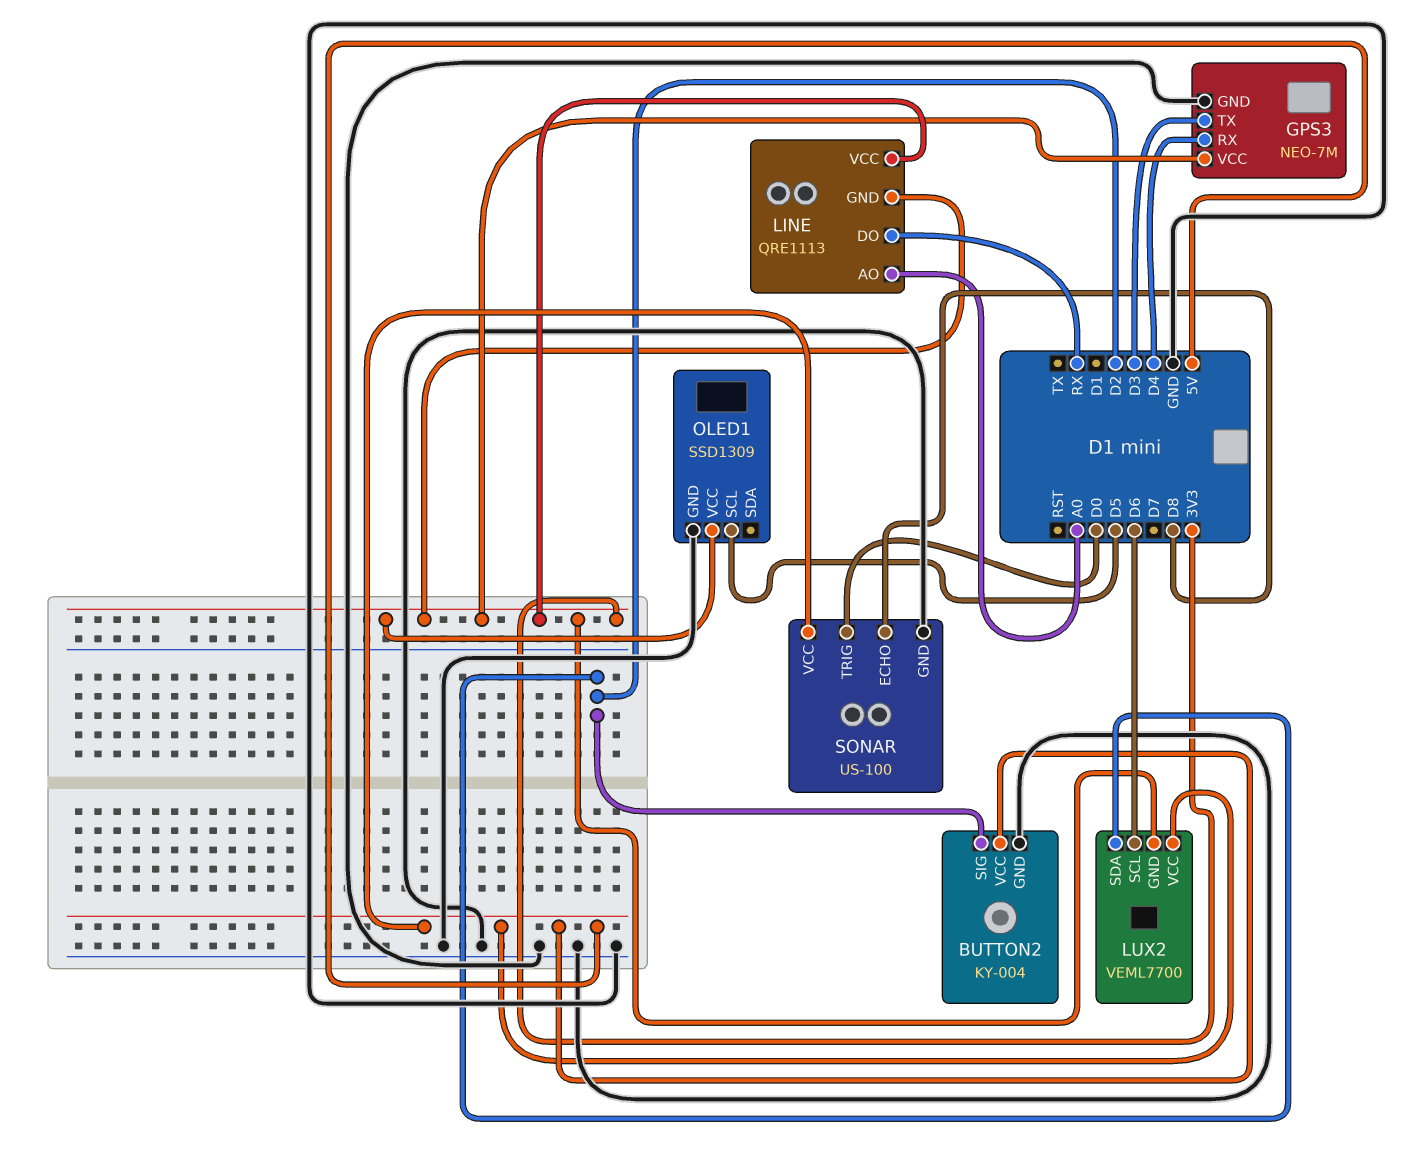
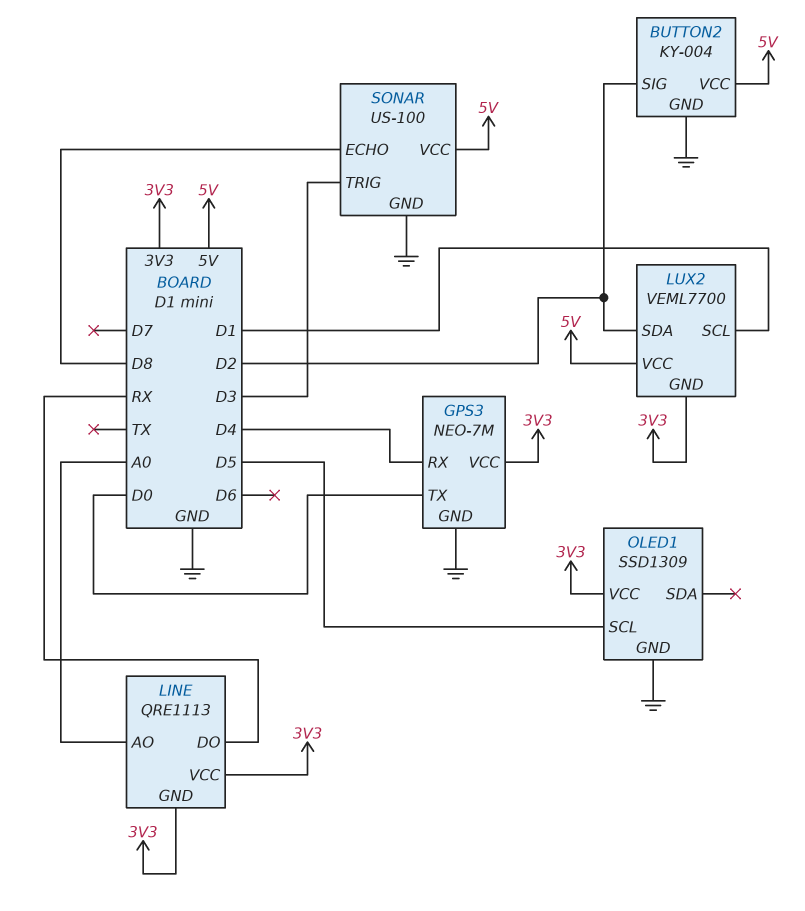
GPS3 pin TX: D3 -> D0
LUX2 pin SCL: D6 -> D1
SONAR pin TRIG: D0 -> D3

